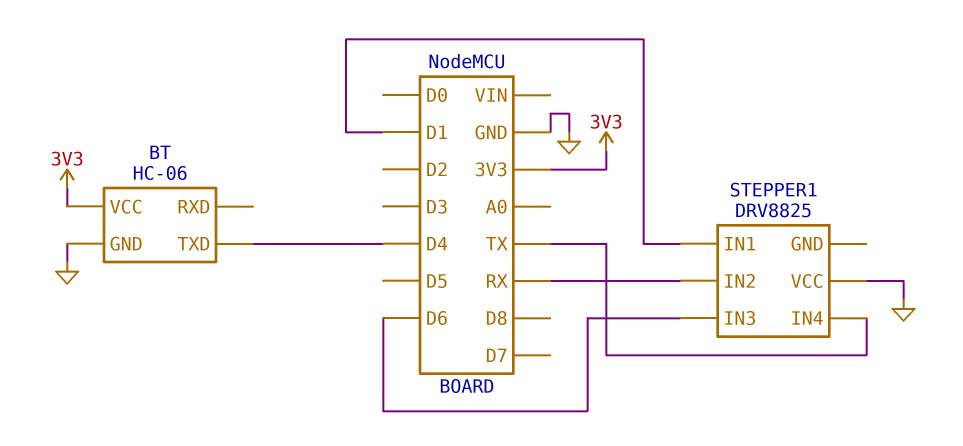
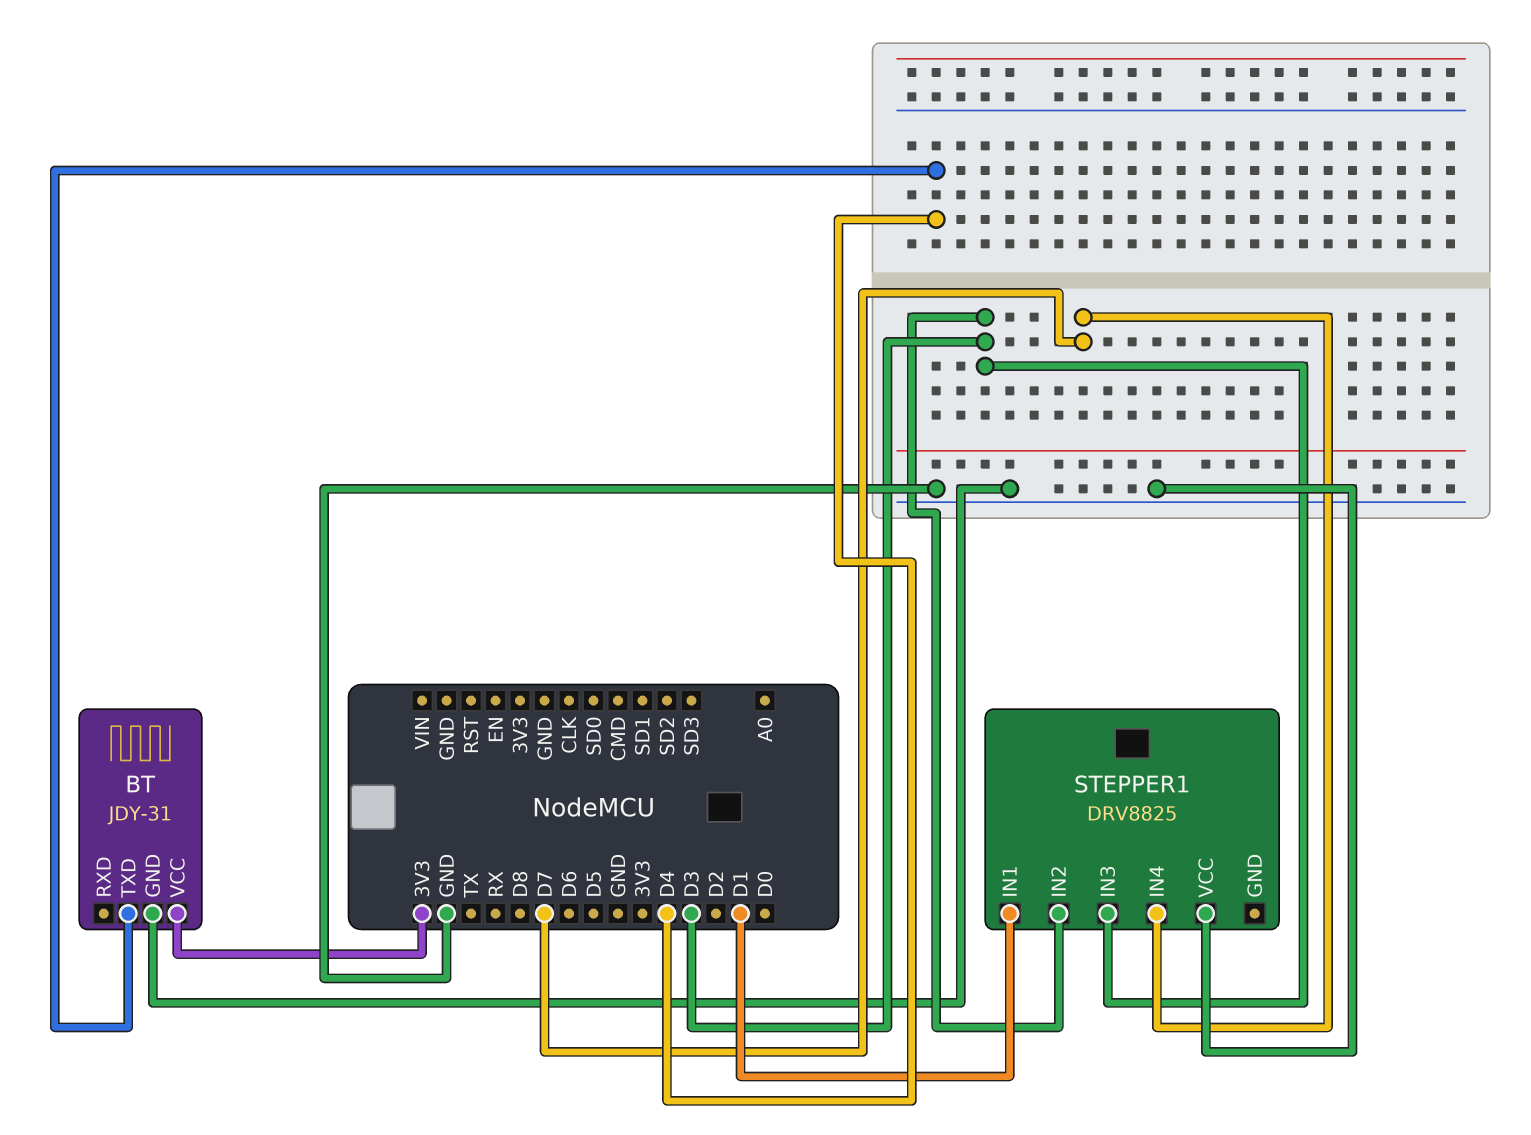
BT: HC-06 -> JDY-31
STEPPER1 pin IN2: RX -> D3
STEPPER1 pin IN3: D6 -> D3
STEPPER1 pin IN4: TX -> D7

